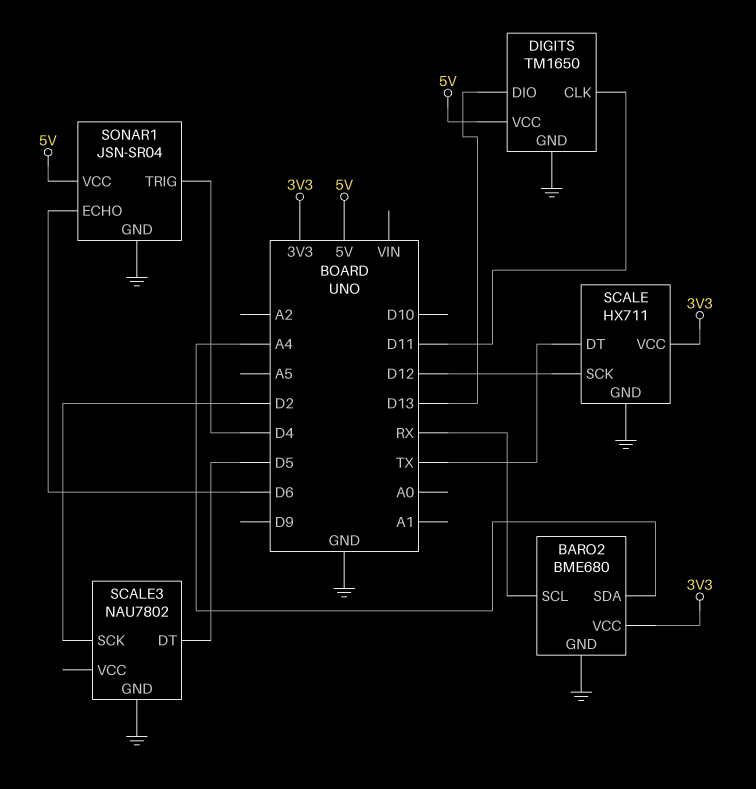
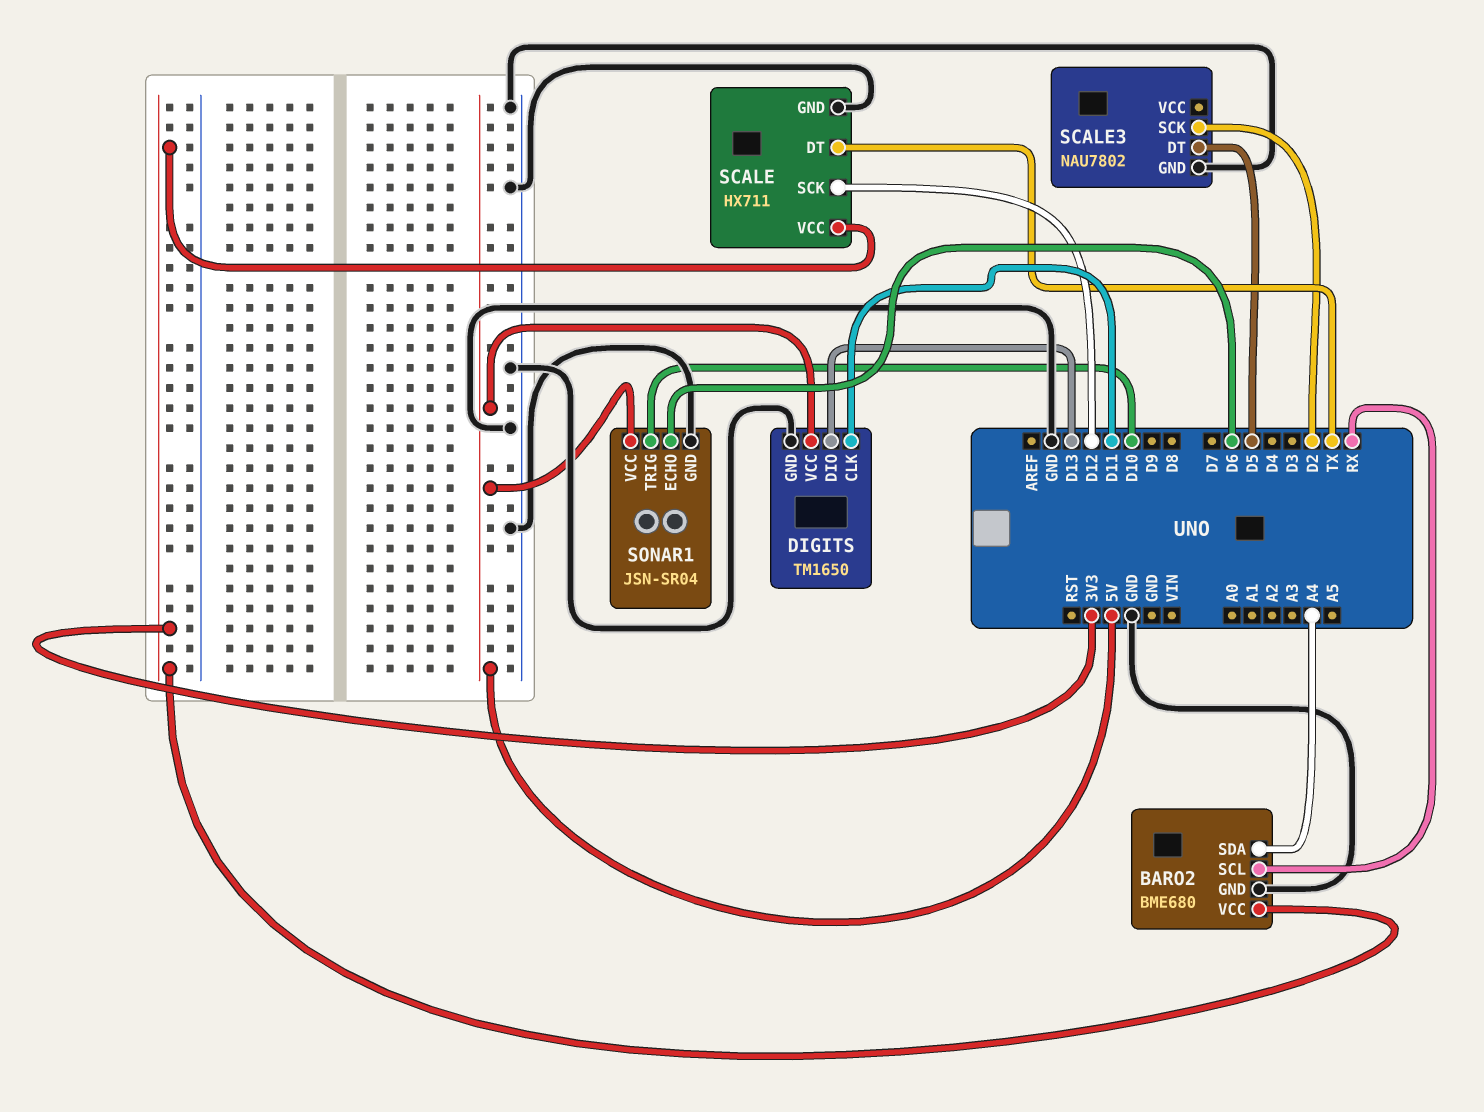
SONAR1 pin TRIG: D4 -> D10

